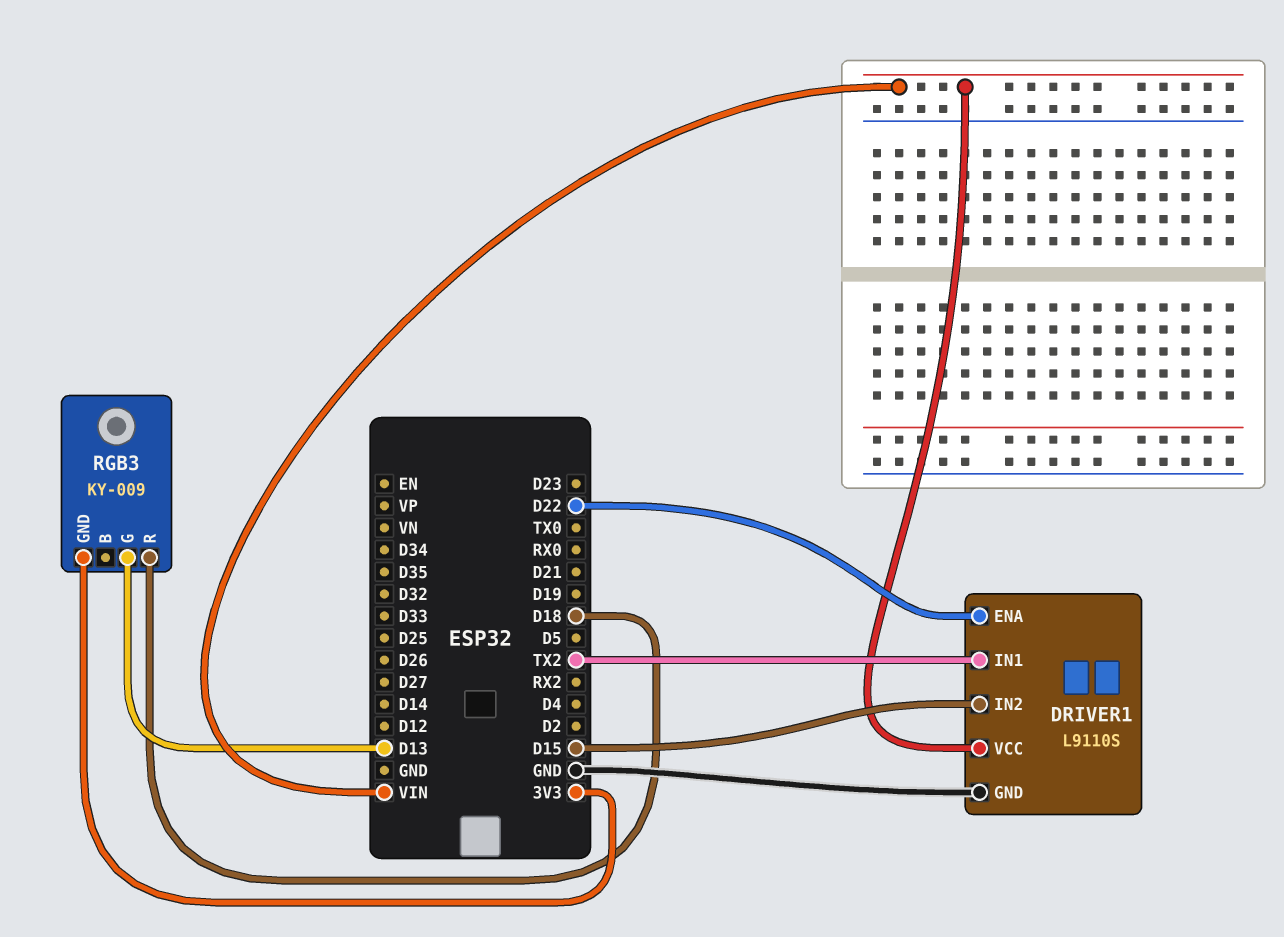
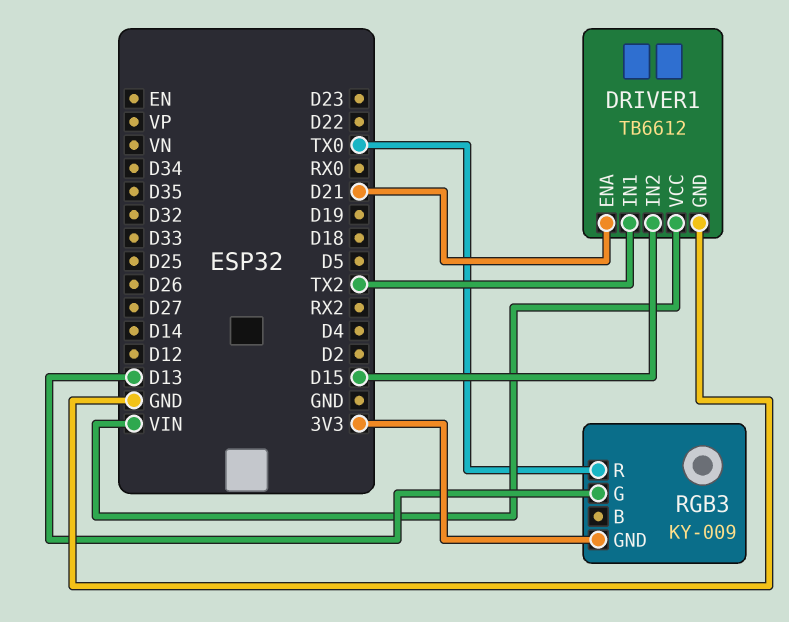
DRIVER1: L9110S -> TB6612
DRIVER1 pin ENA: D22 -> D21
RGB3 pin R: D18 -> TX0

